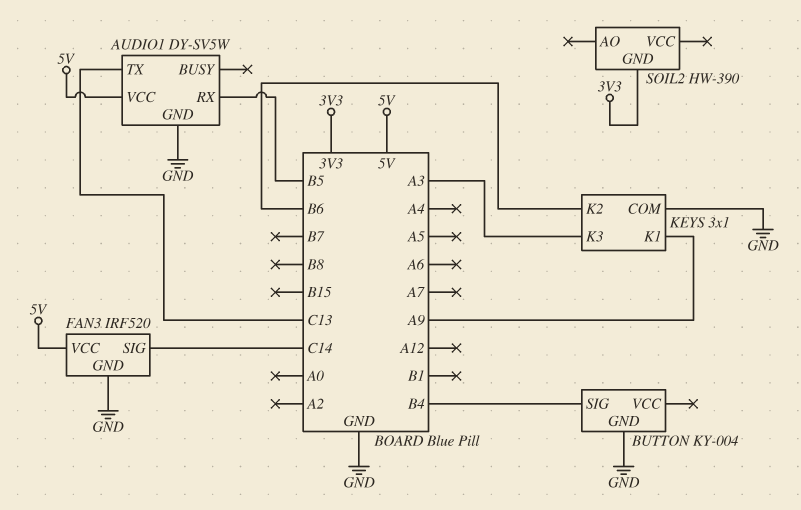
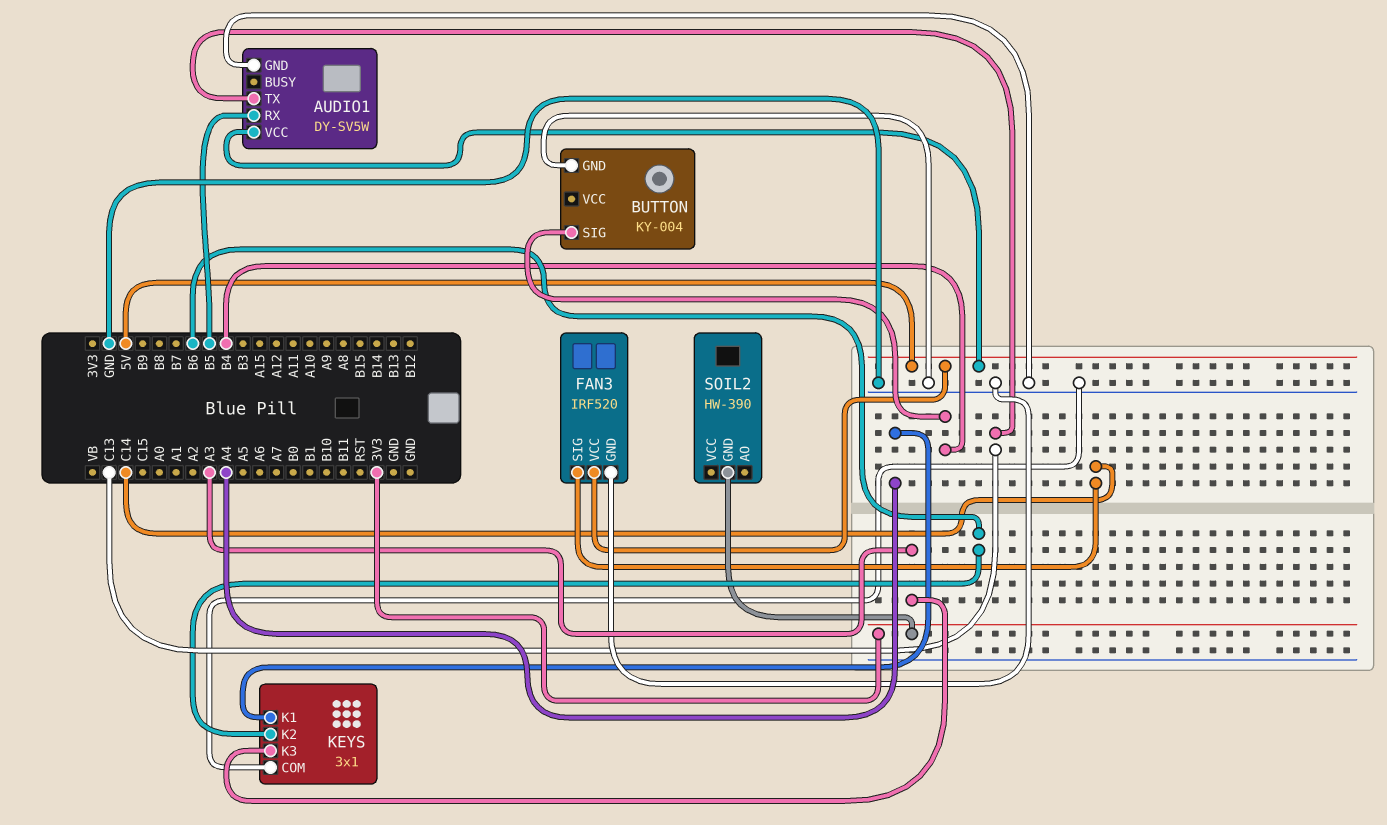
KEYS pin K1: A9 -> A4

